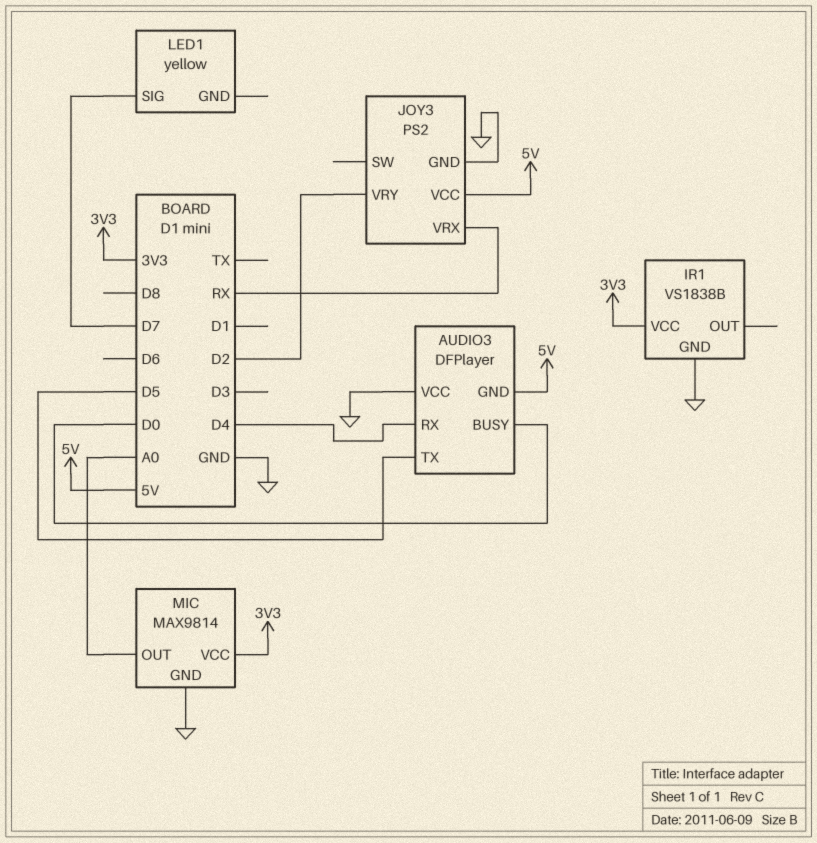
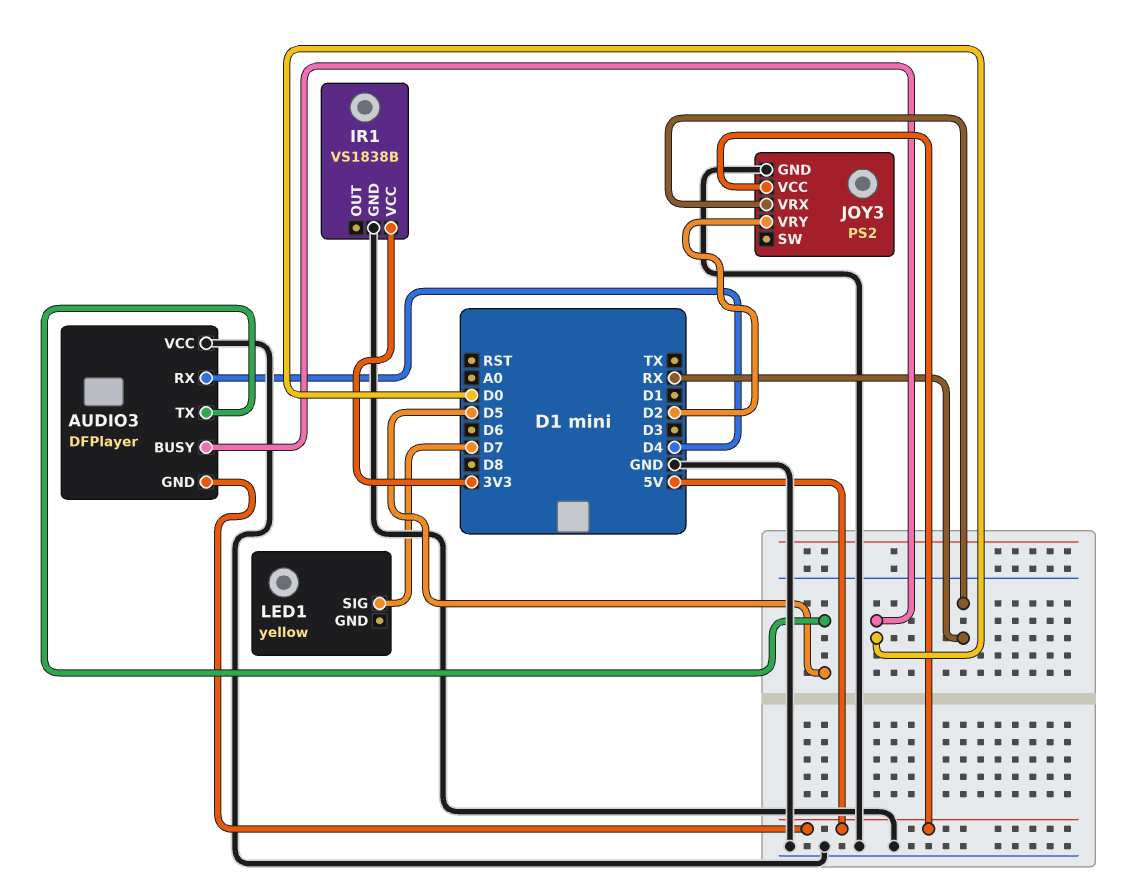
MIC: MAX9814 -> none
MIC pin GND: GND -> none
MIC pin OUT: A0 -> none
MIC pin VCC: 3V3 -> none

